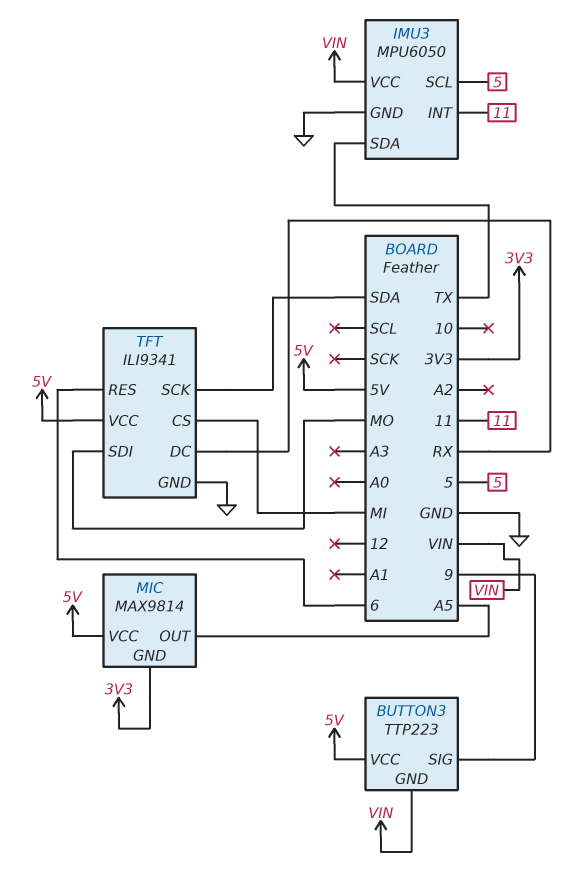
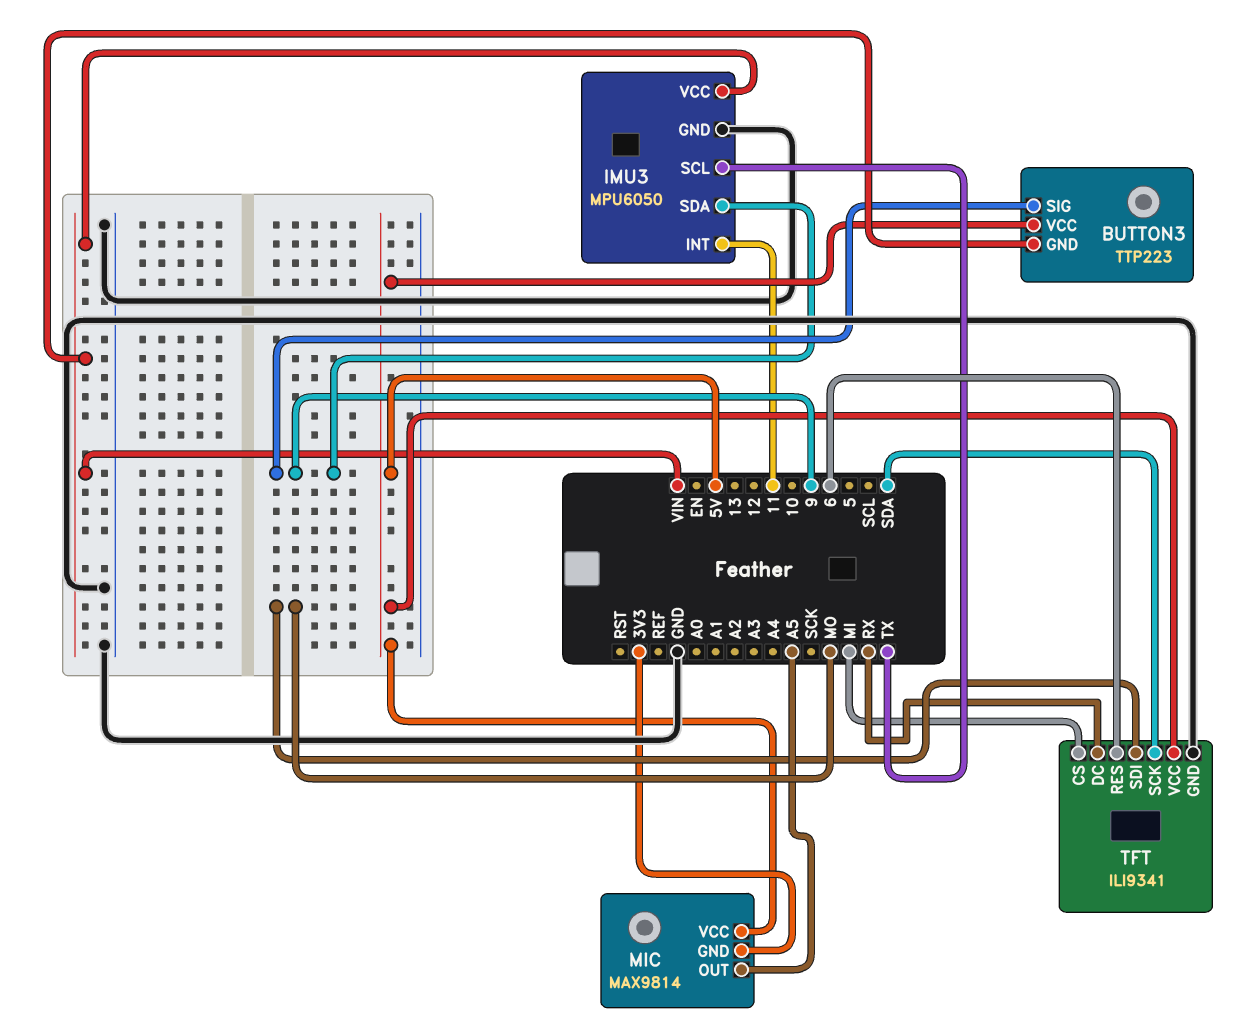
IMU3 pin SCL: 5 -> TX
IMU3 pin SDA: TX -> 9

